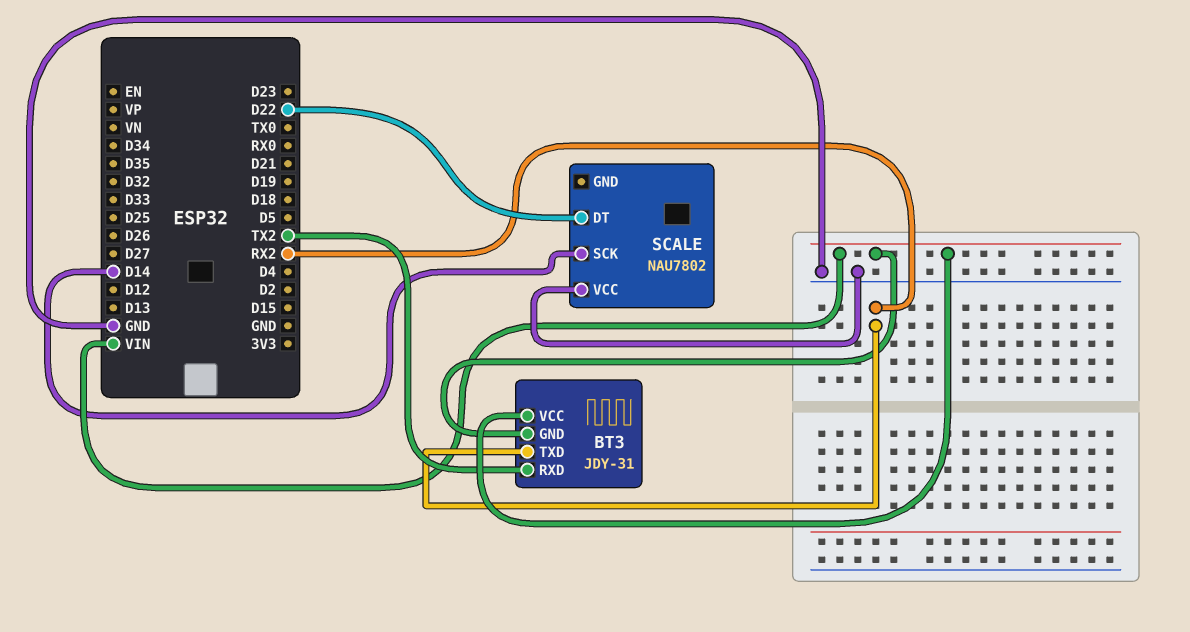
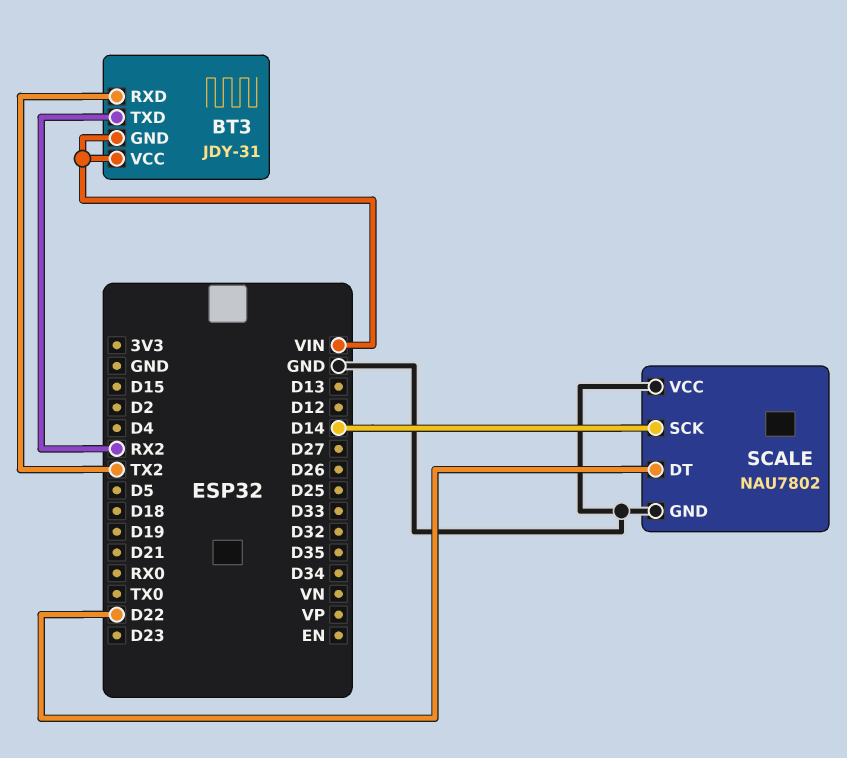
SCALE pin GND: none -> GND

